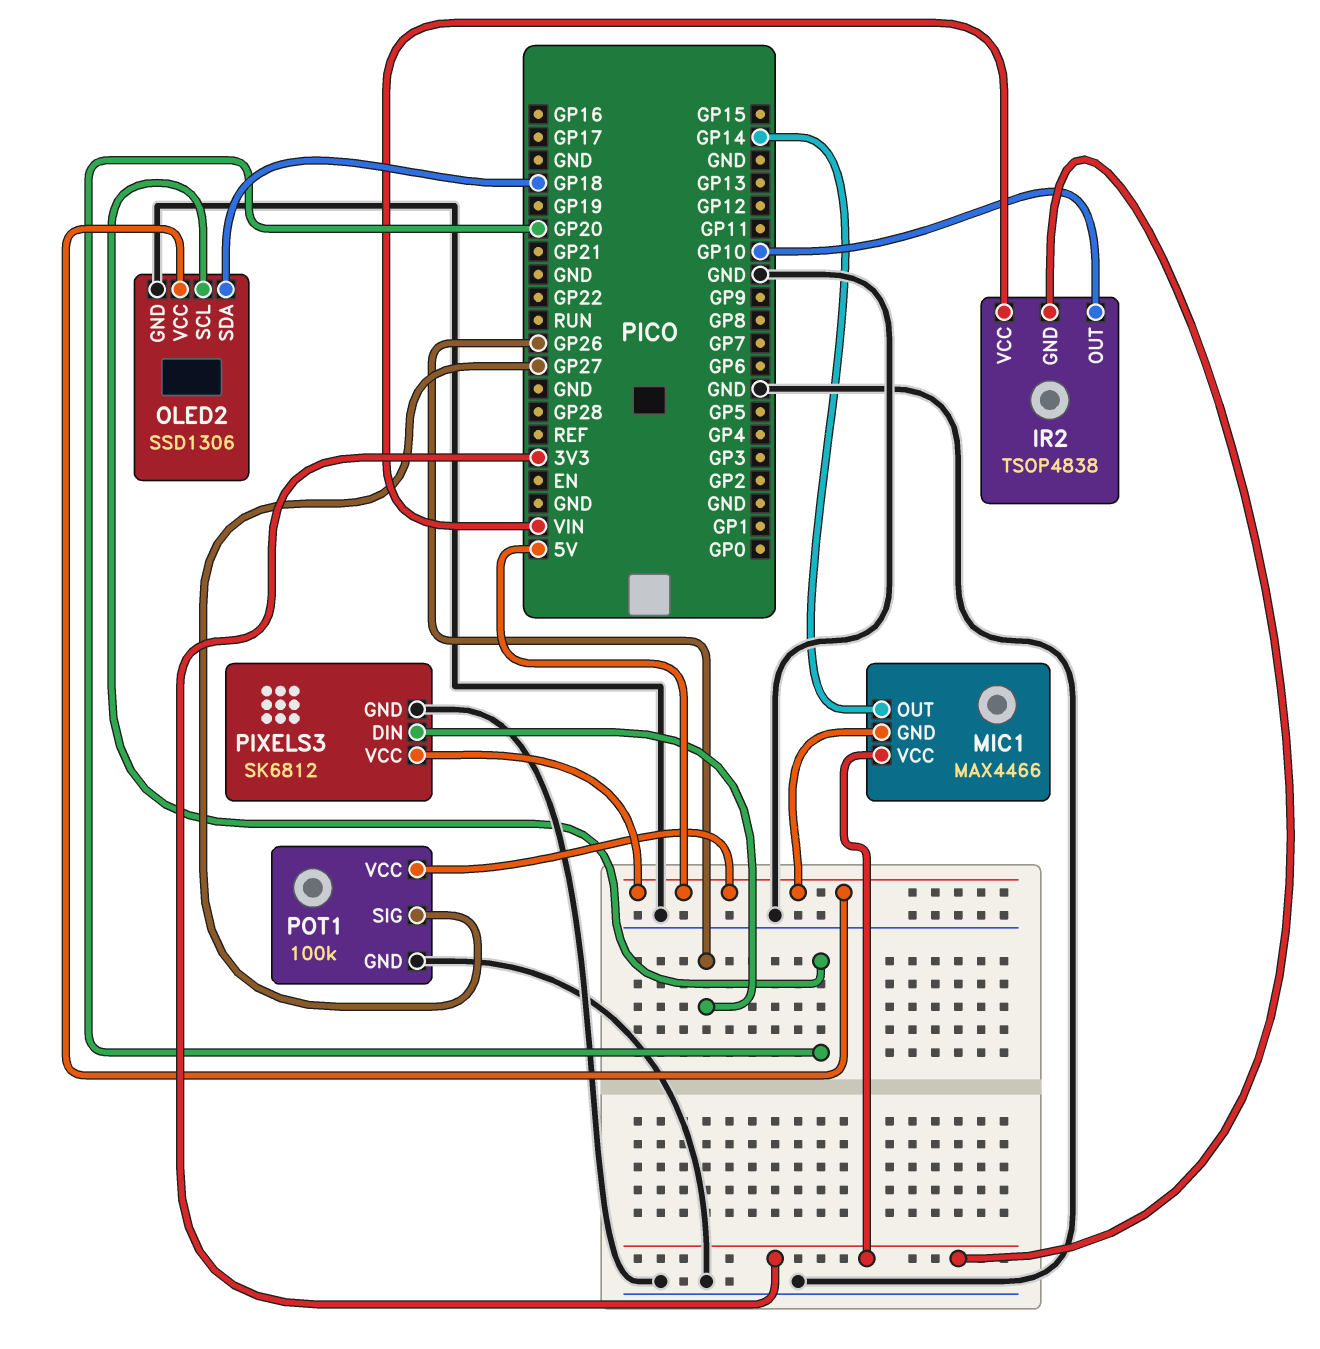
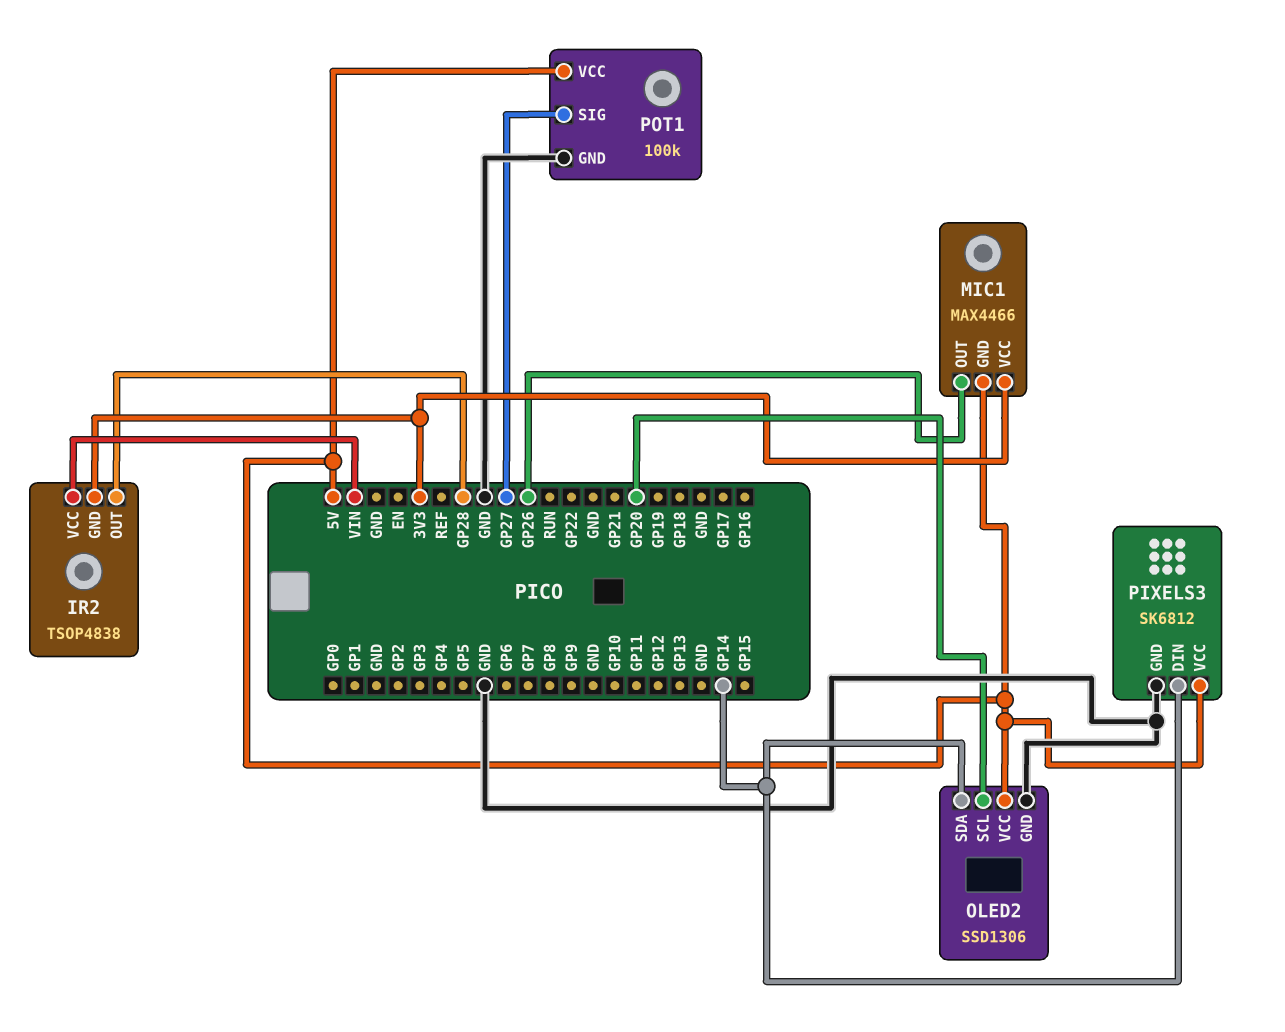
IR2 pin OUT: GP10 -> GP28
MIC1 pin OUT: GP14 -> GP26
OLED2 pin SDA: GP18 -> GP14
PIXELS3 pin DIN: GP26 -> GP14

